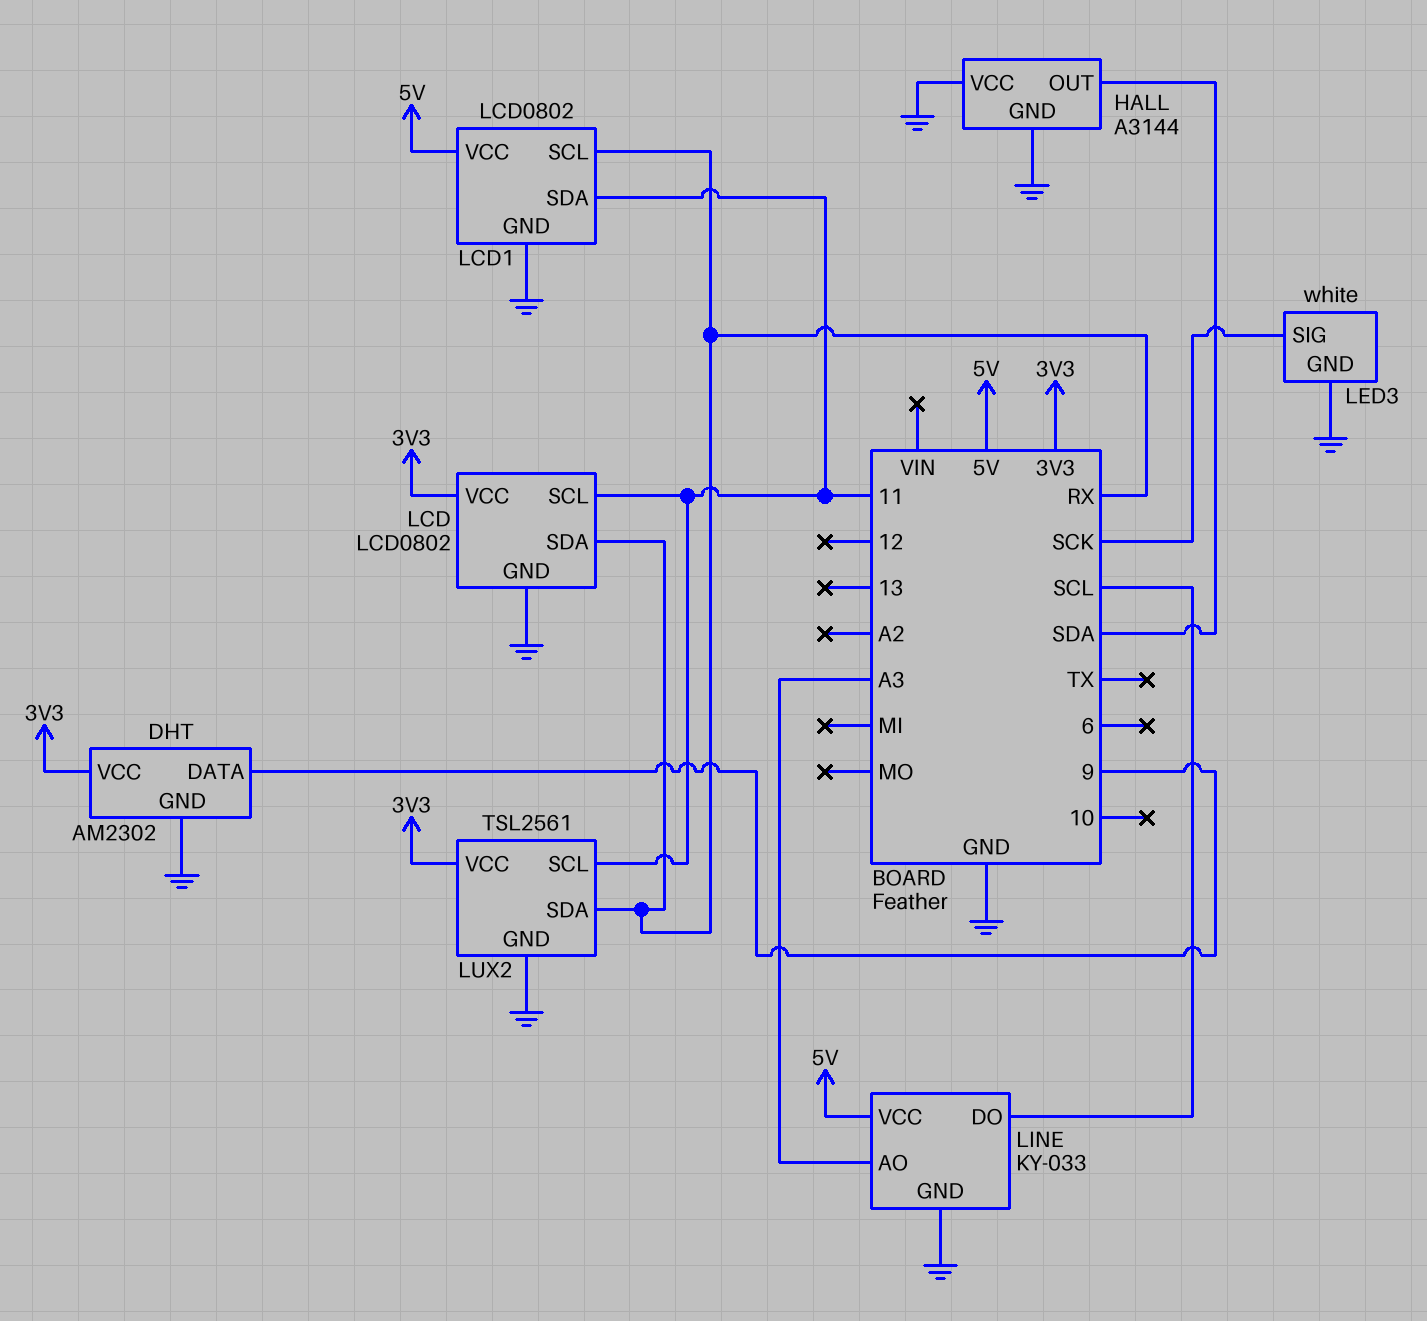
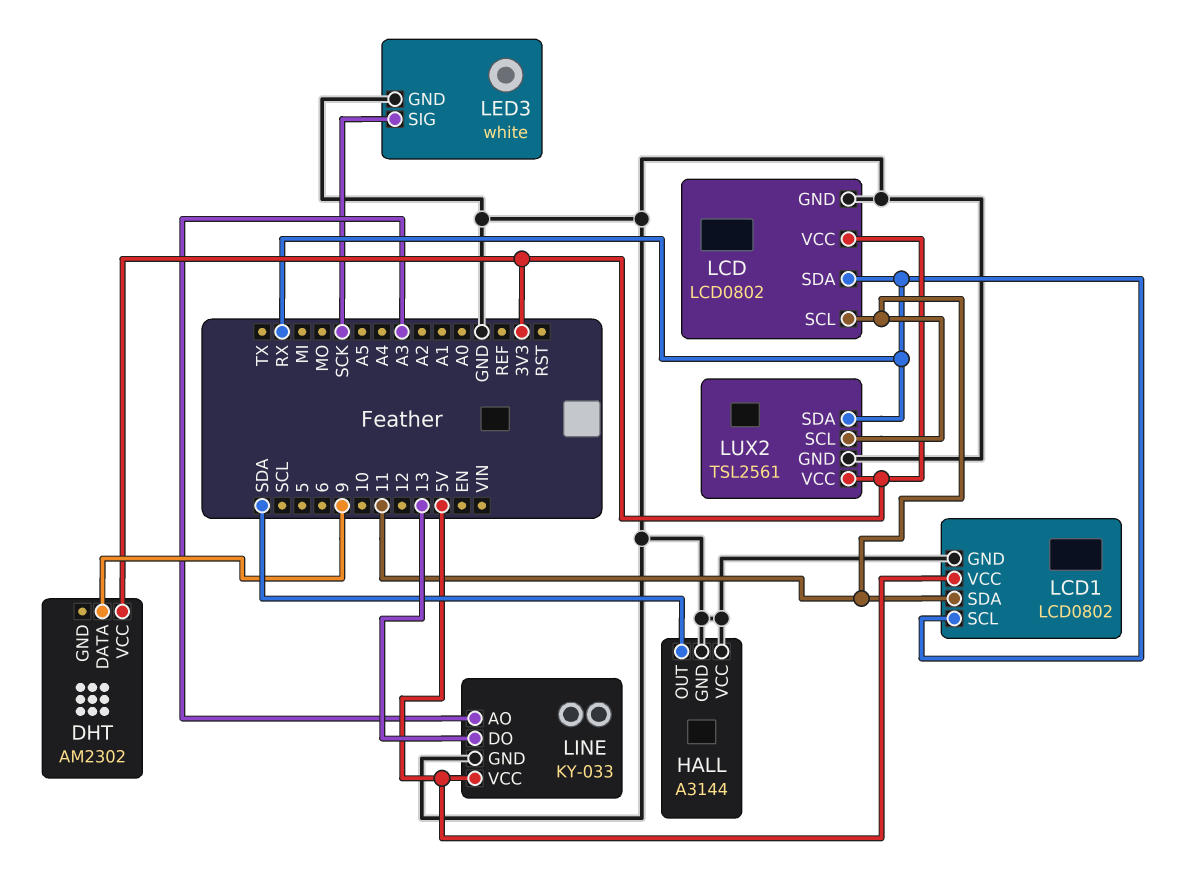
DHT pin GND: GND -> none
LINE pin DO: SCL -> 13

